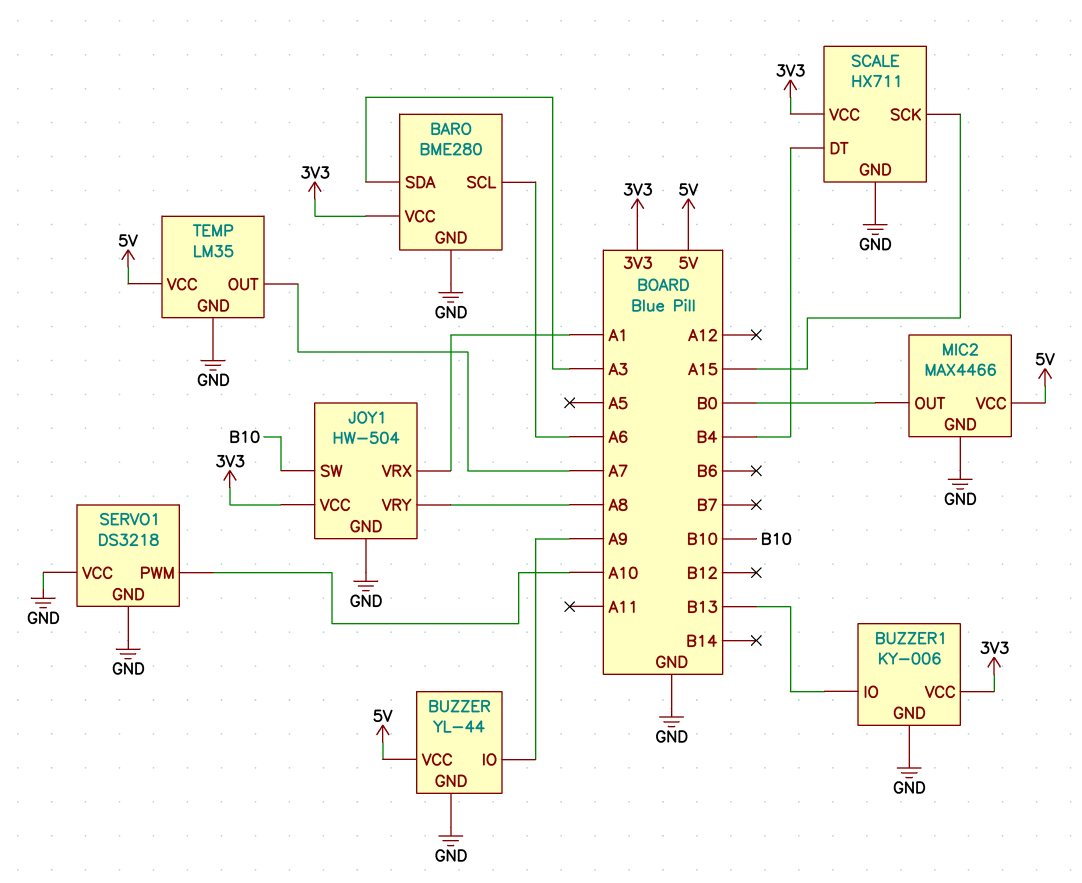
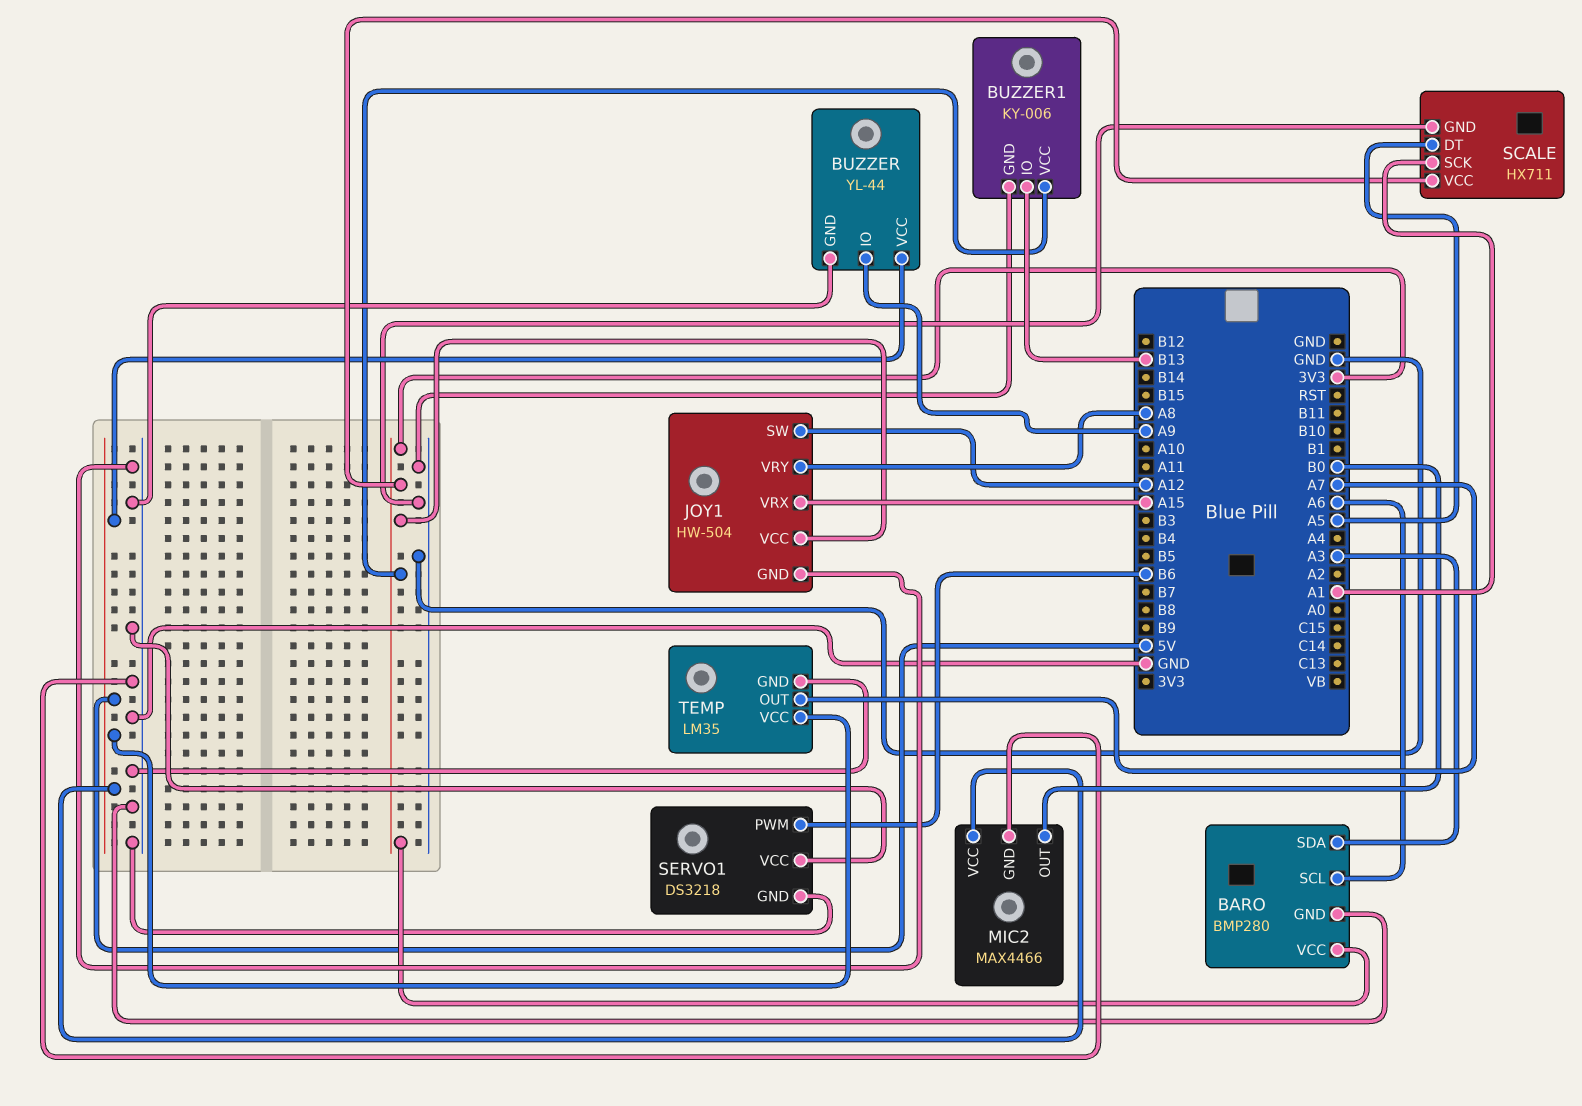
BARO: BME280 -> BMP280
JOY1 pin SW: B10 -> A12
JOY1 pin VRX: A1 -> A15
SCALE pin DT: B4 -> A5
SCALE pin SCK: A15 -> A1
SERVO1 pin PWM: A10 -> B6

